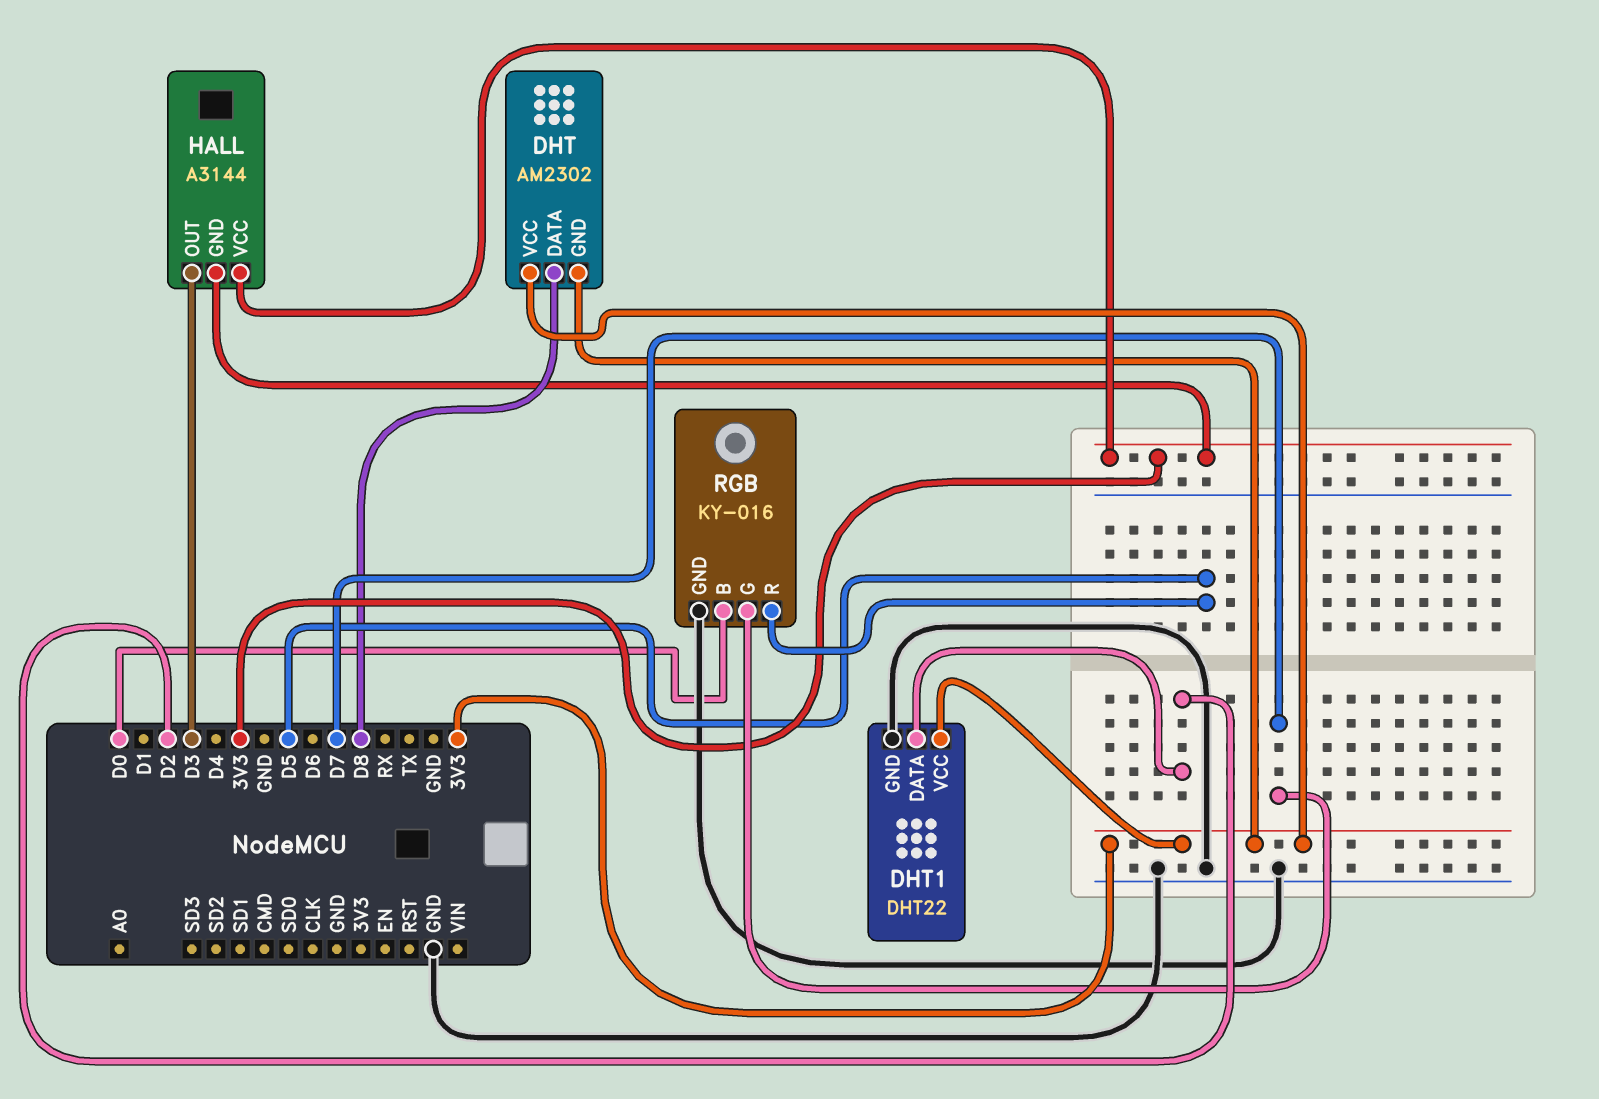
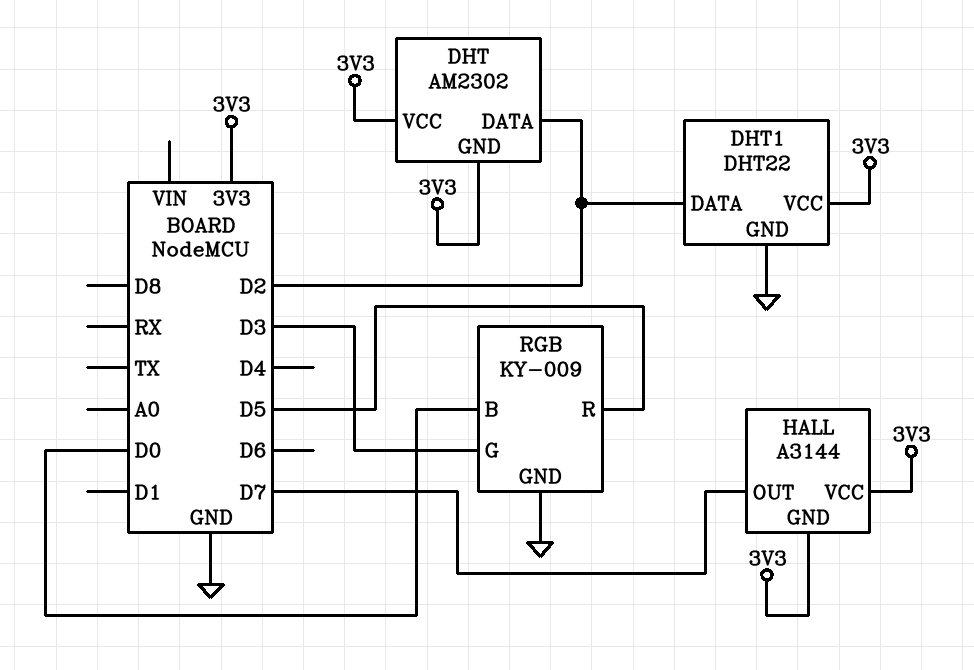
DHT pin DATA: D8 -> D2
HALL pin OUT: D3 -> D7
RGB: KY-016 -> KY-009
RGB pin G: D7 -> D3

